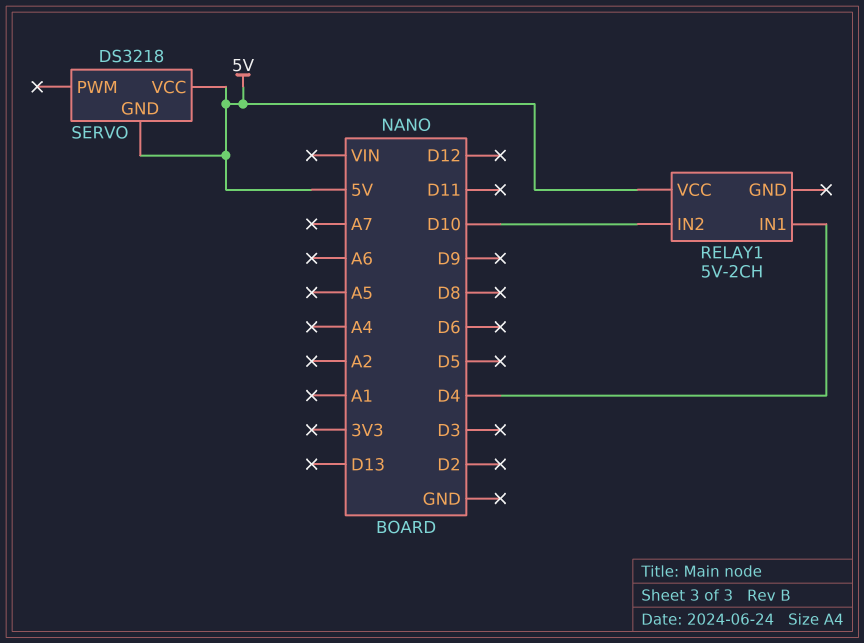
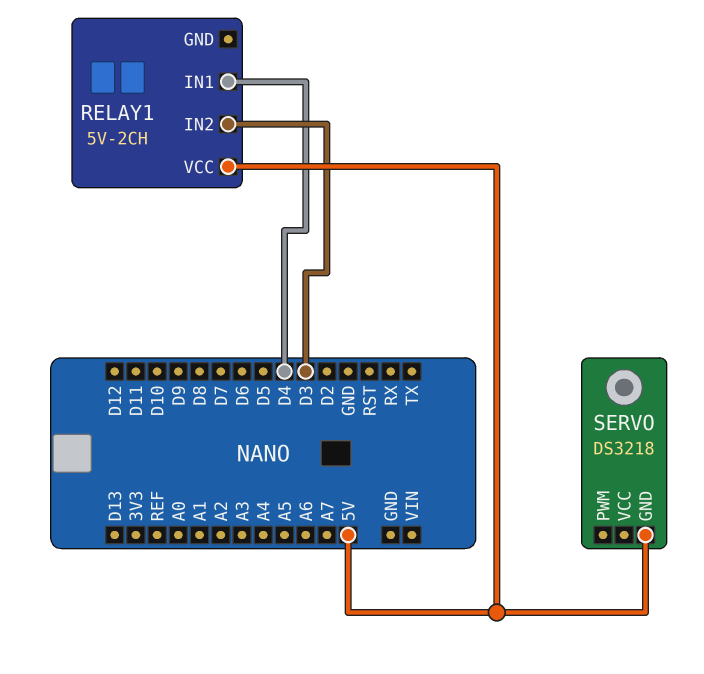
RELAY1 pin IN2: D10 -> D3
SERVO pin VCC: 5V -> none

